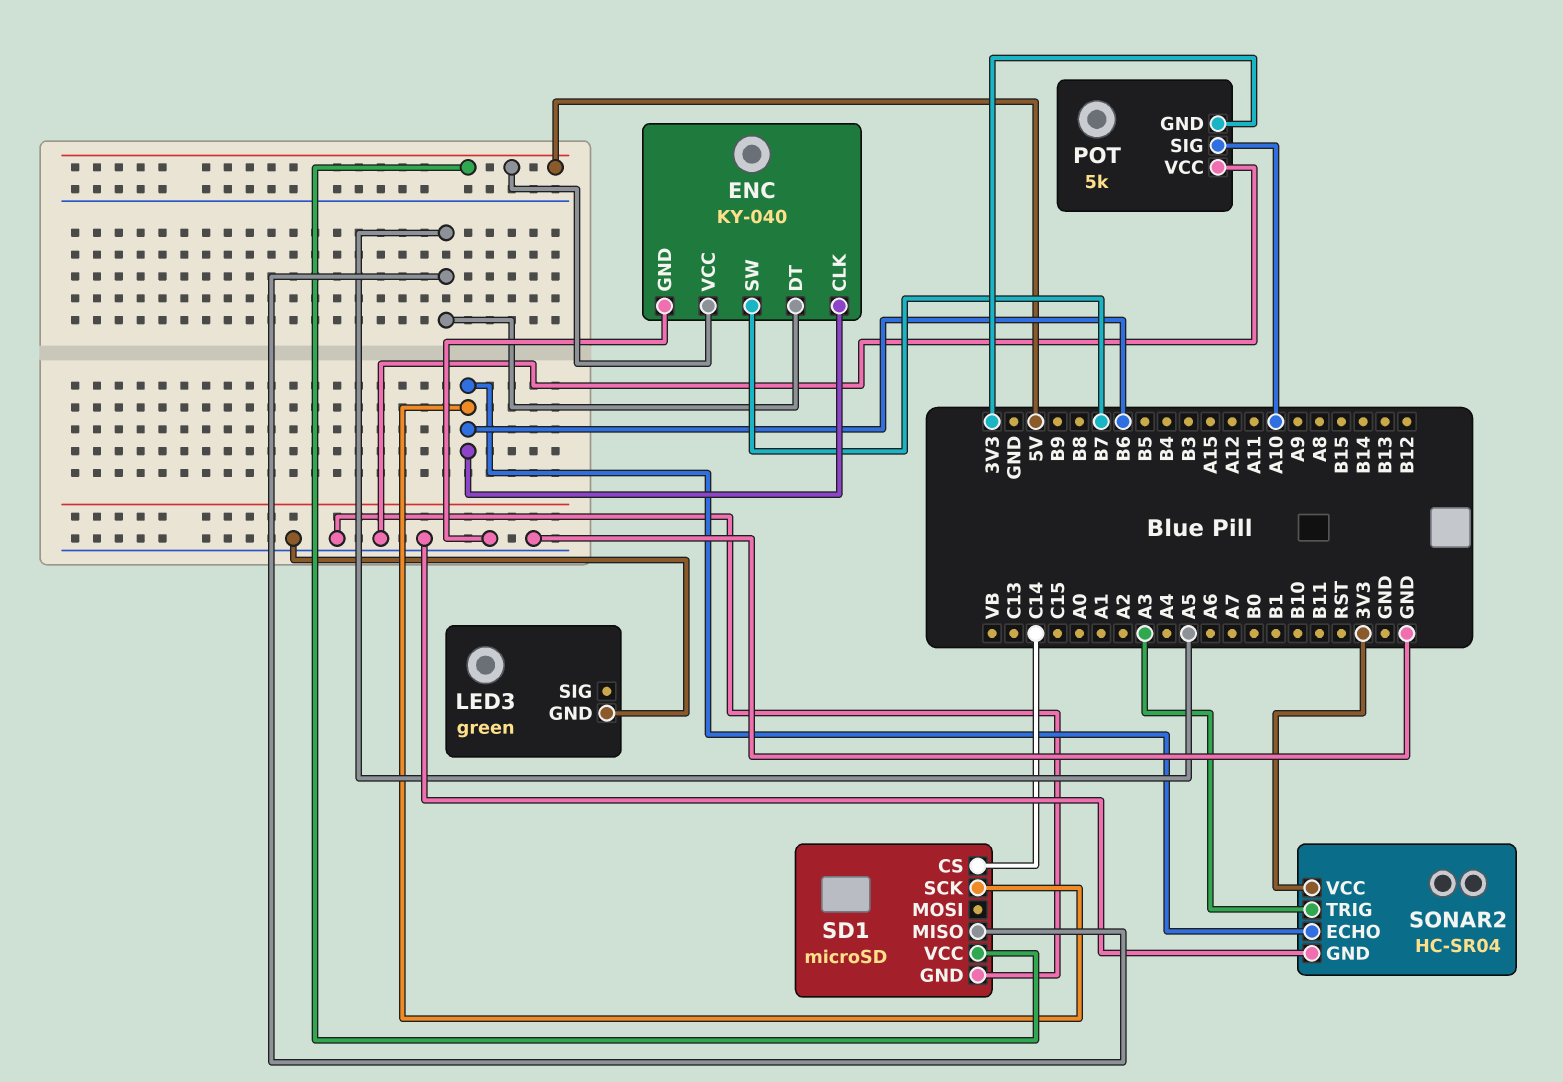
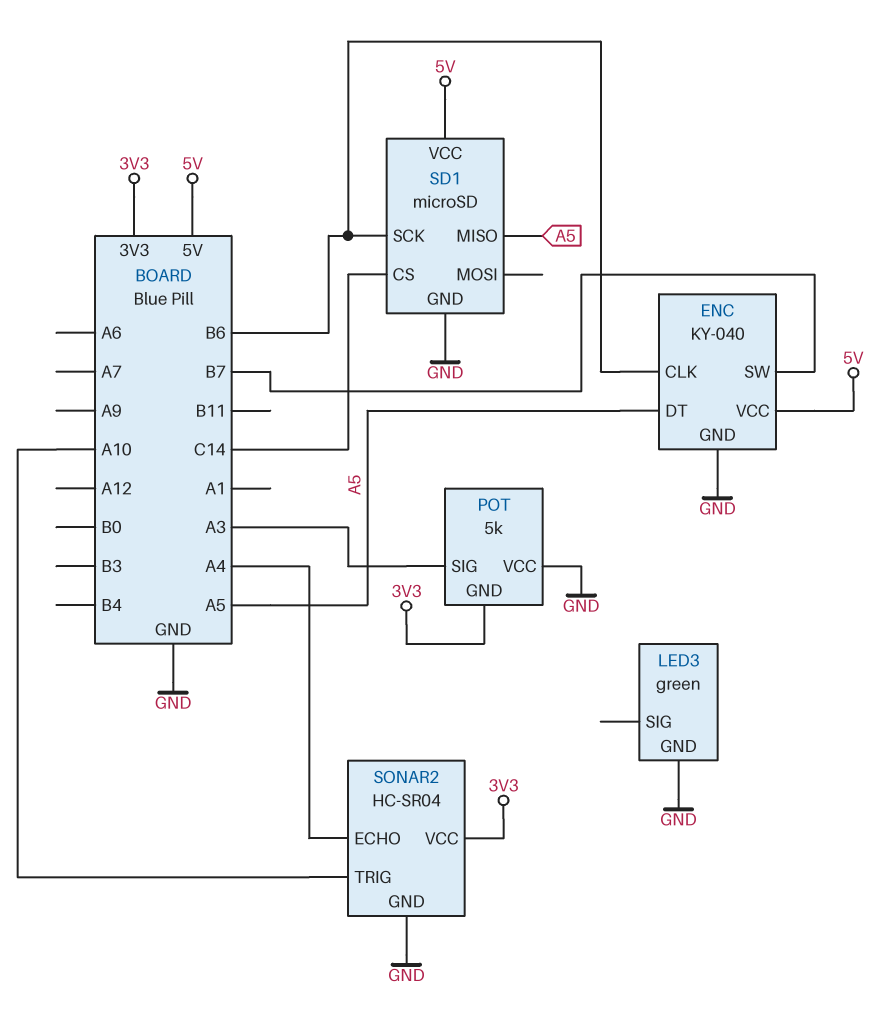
POT pin SIG: A10 -> A3
SONAR2 pin ECHO: B6 -> A4
SONAR2 pin TRIG: A3 -> A10

